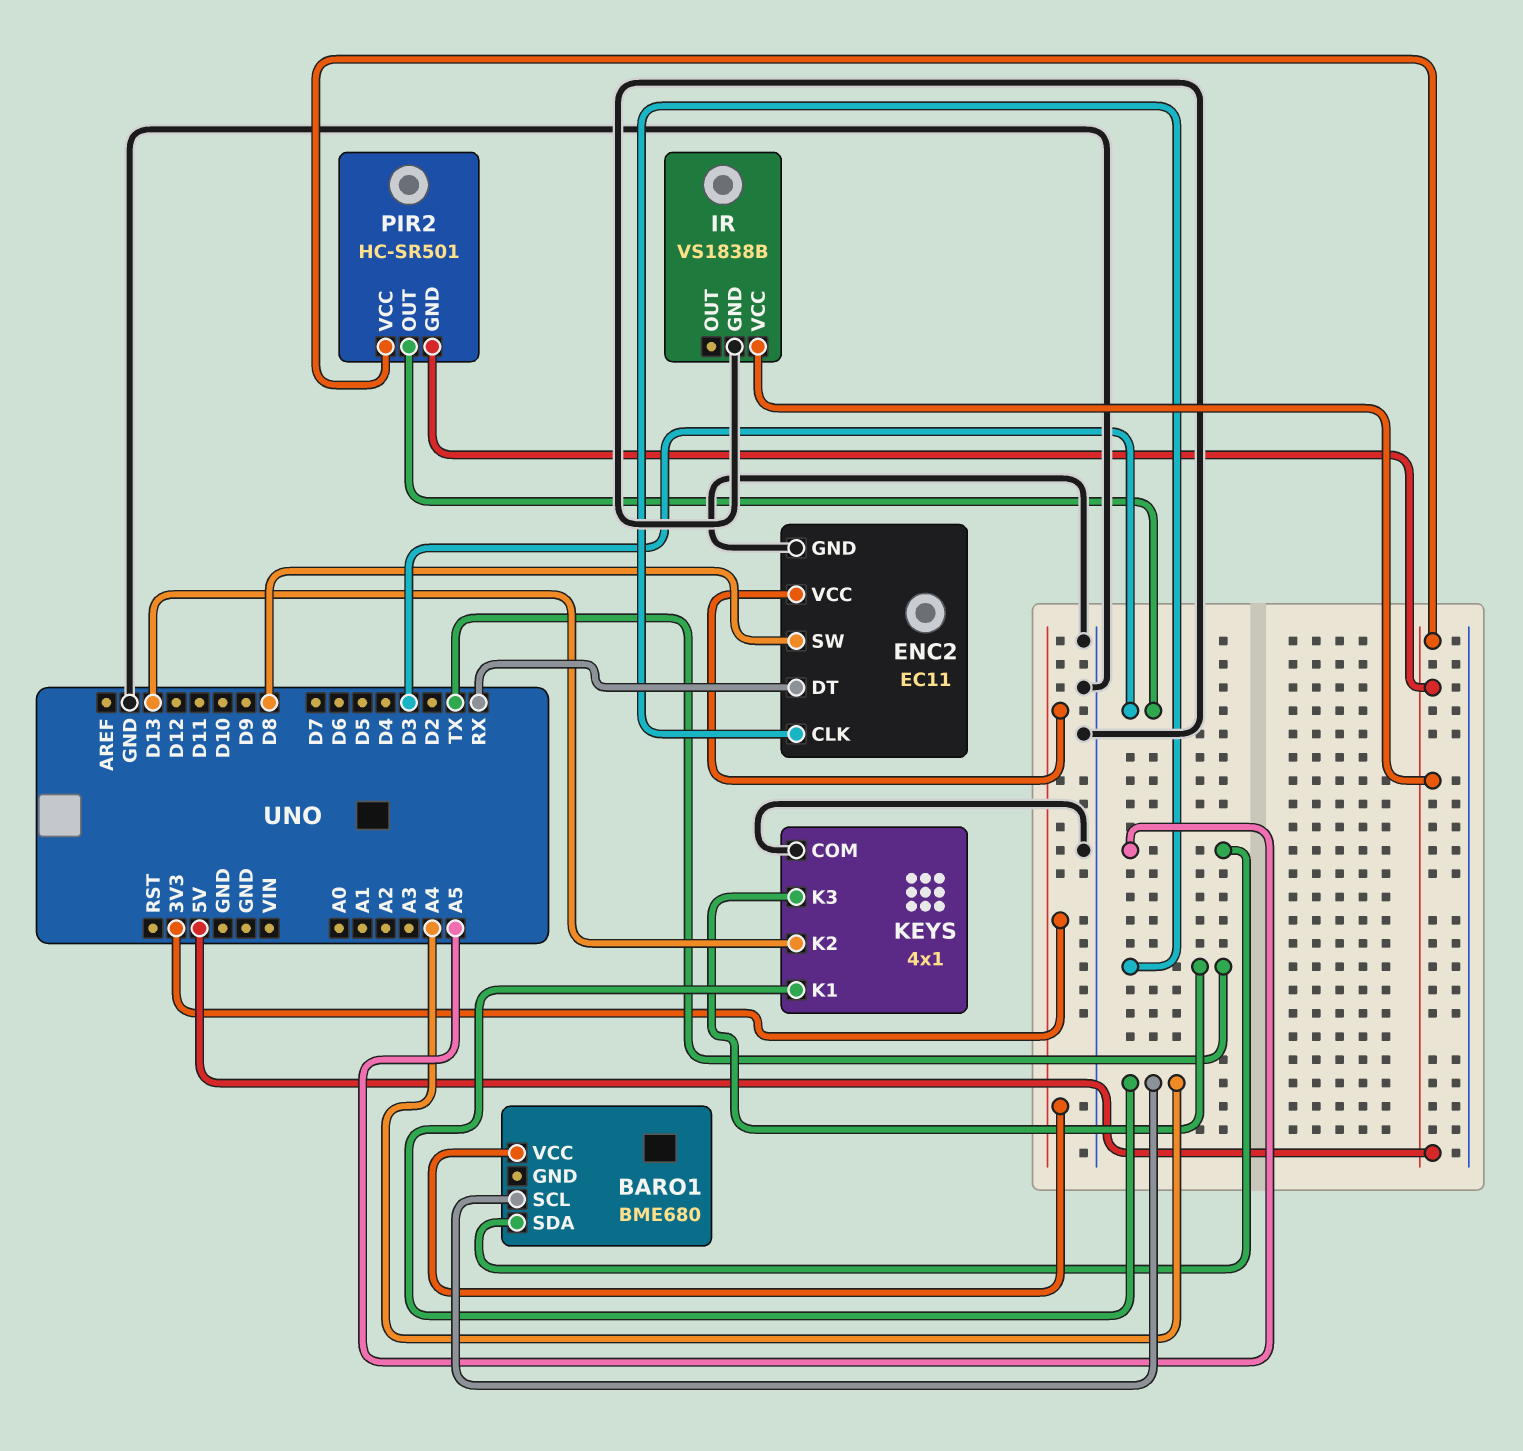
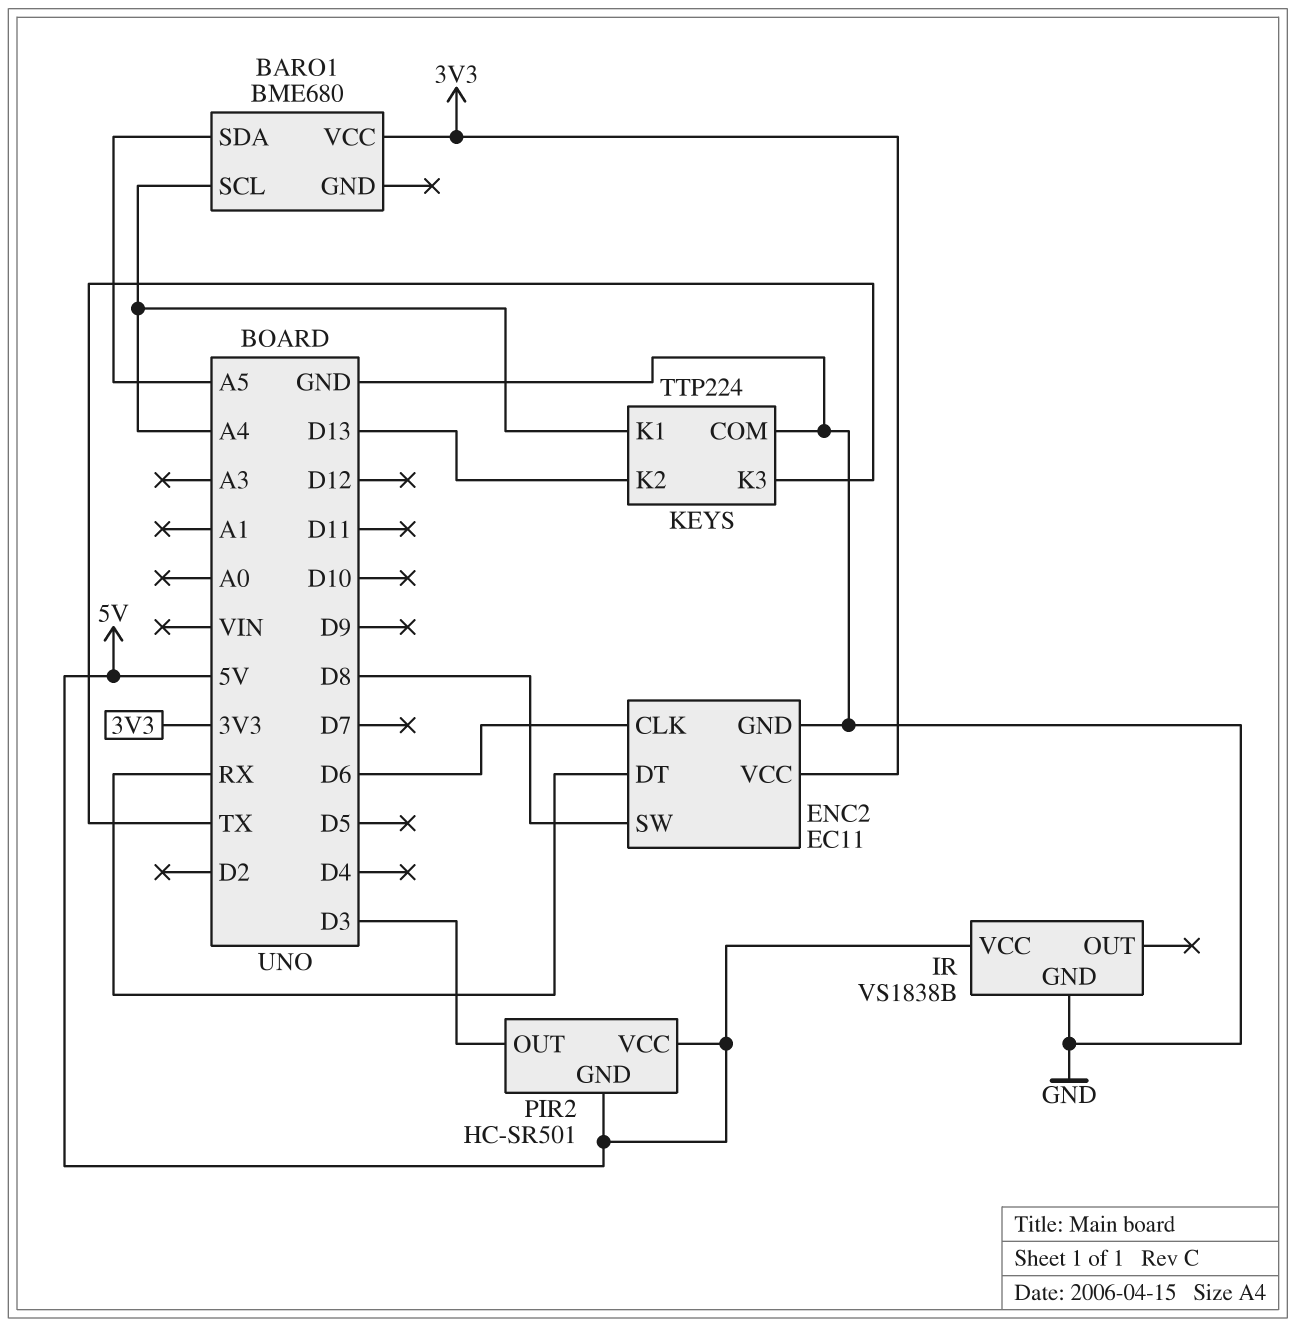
ENC2 pin CLK: TX -> D6
KEYS: 4x1 -> TTP224

